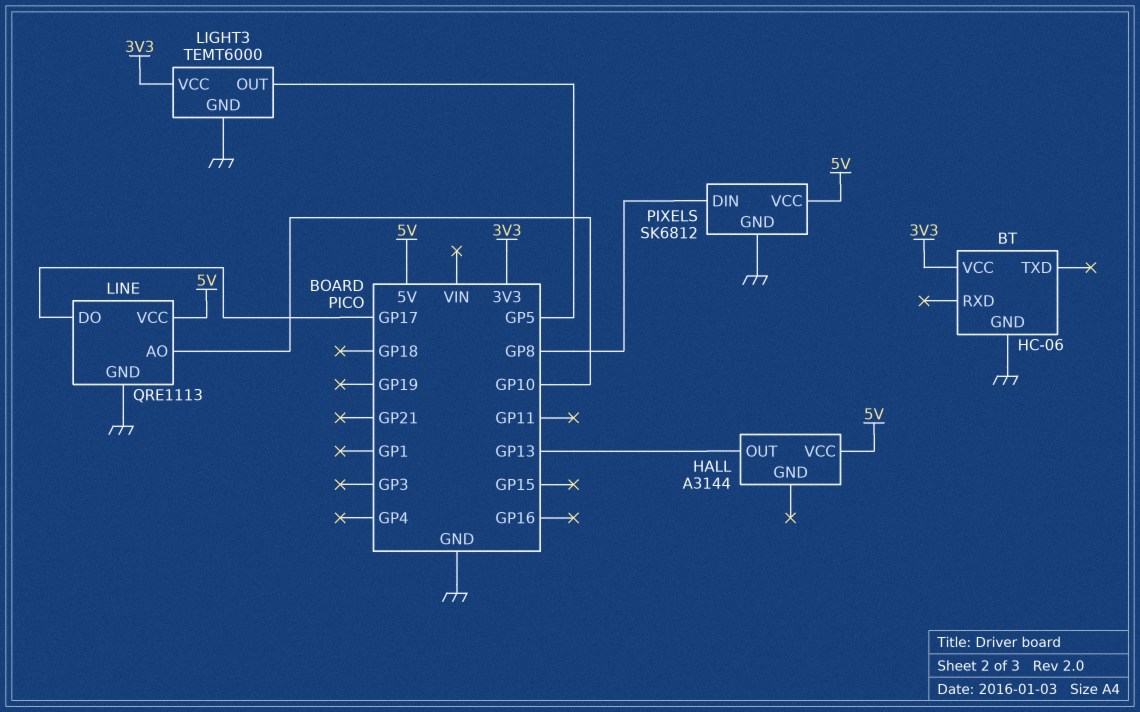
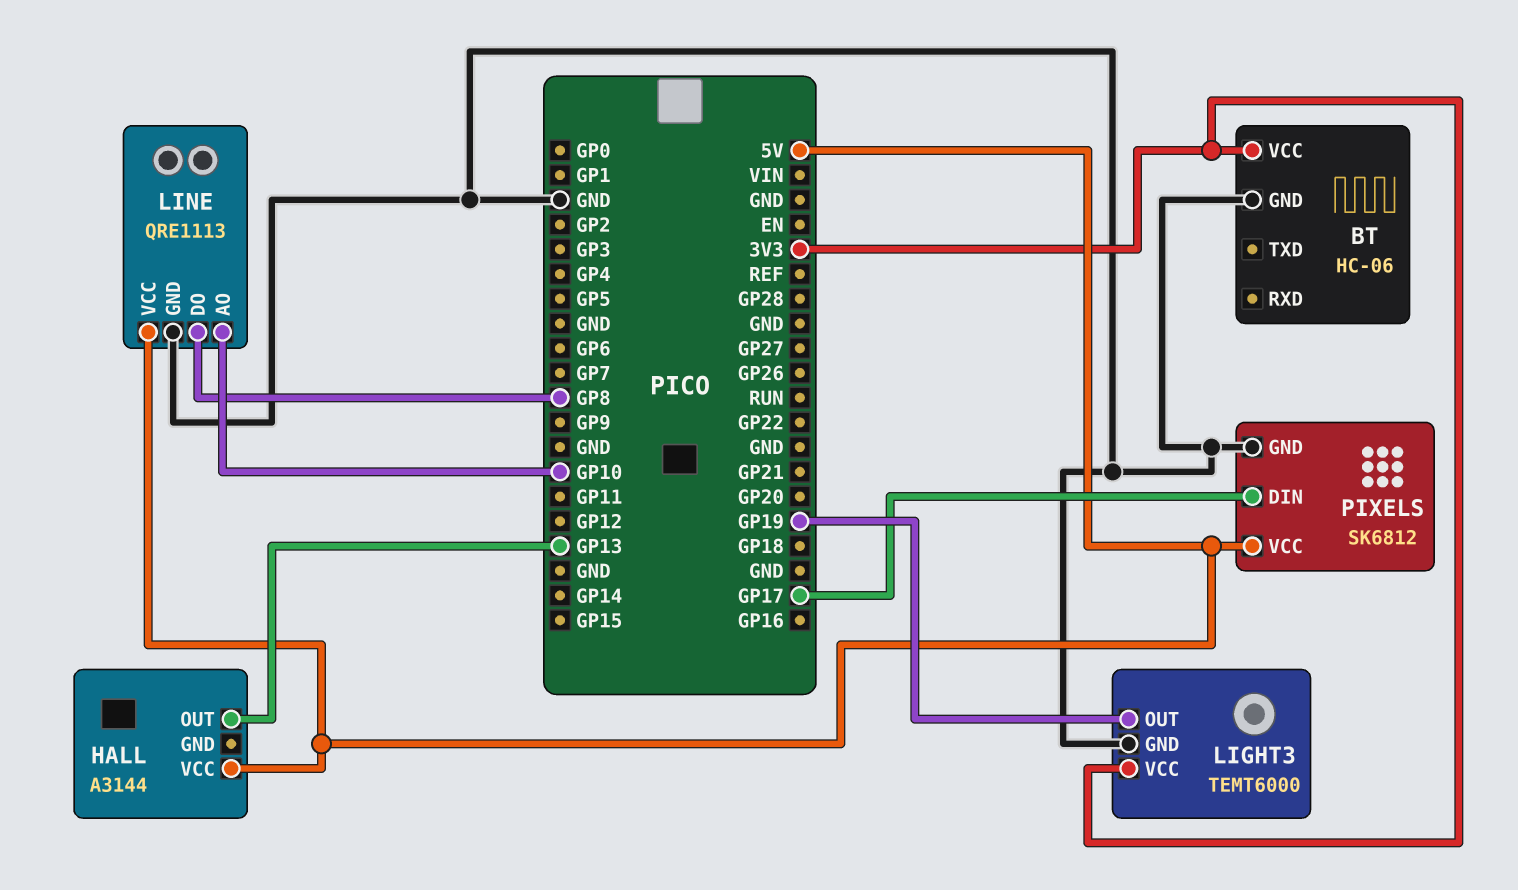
LIGHT3 pin OUT: GP5 -> GP19
LINE pin DO: GP17 -> GP8
PIXELS pin DIN: GP8 -> GP17

